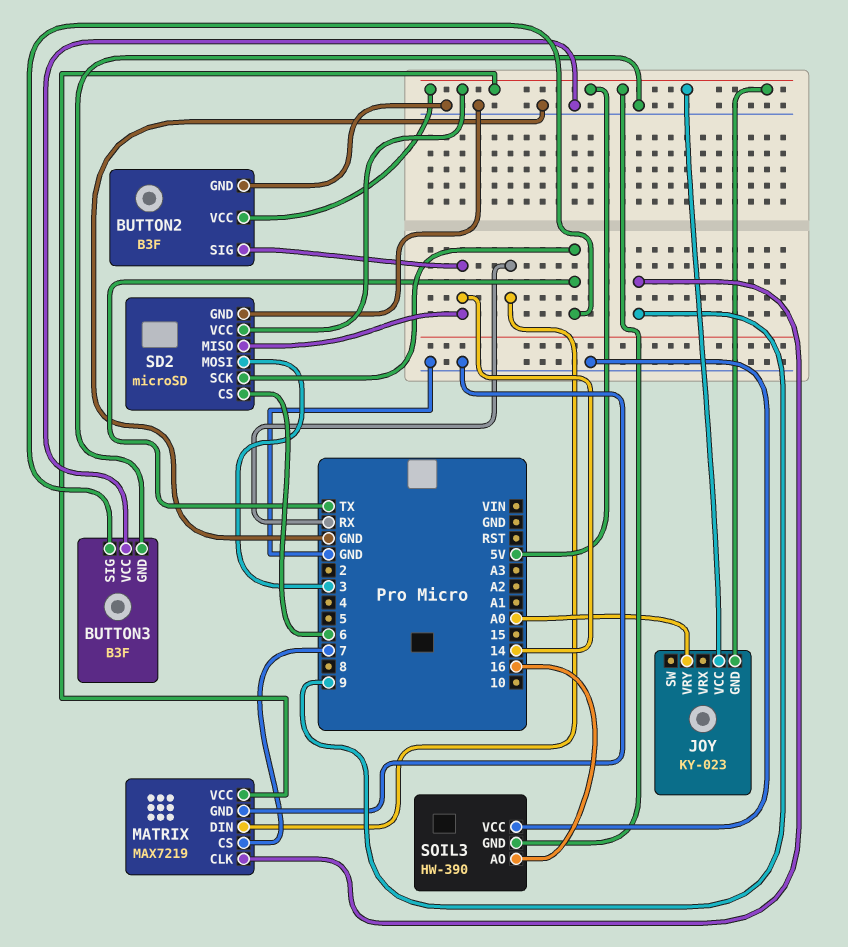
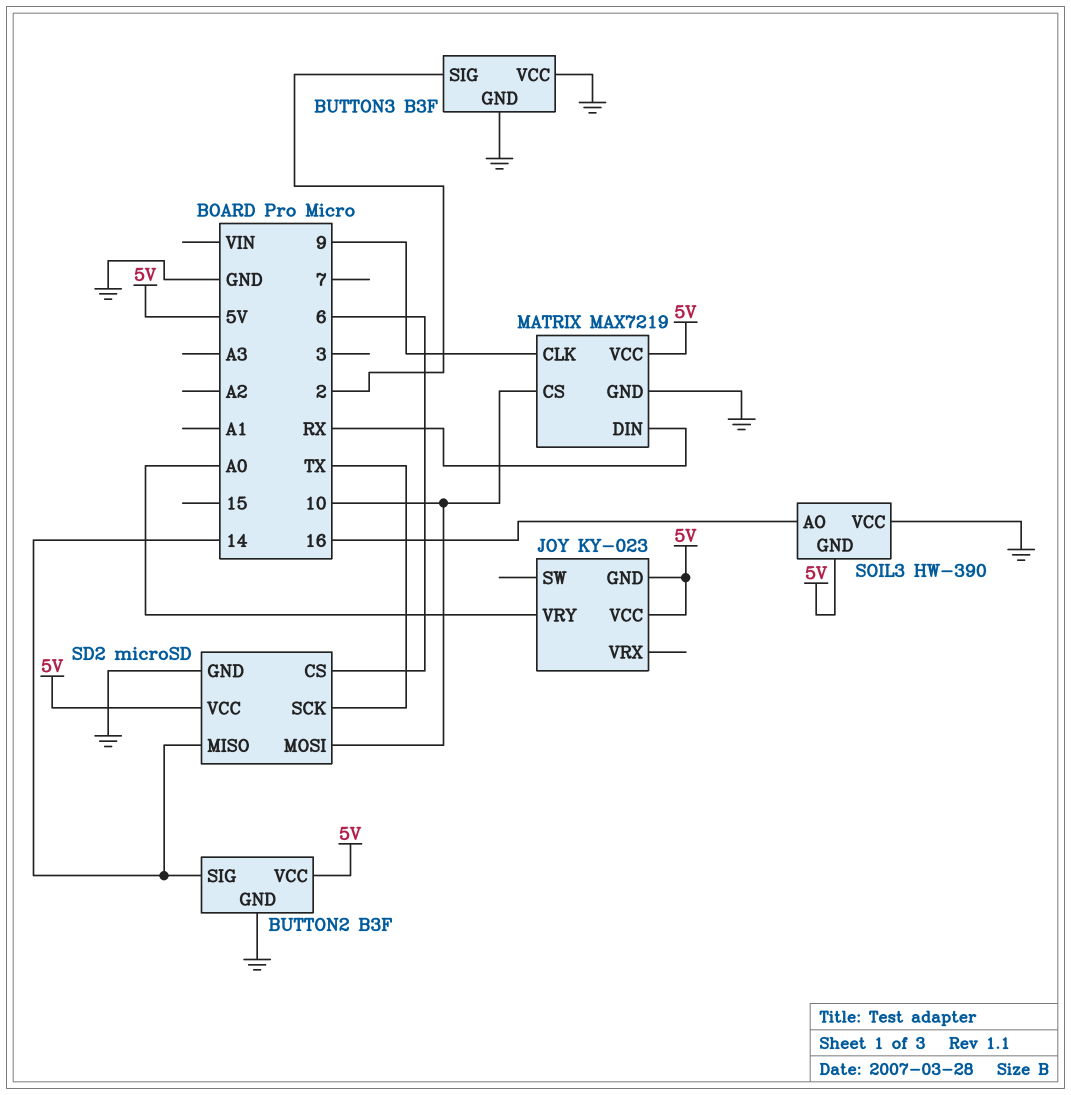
BUTTON3 pin SIG: TX -> 2
MATRIX pin CS: 7 -> 10
SD2 pin MOSI: 3 -> 10

